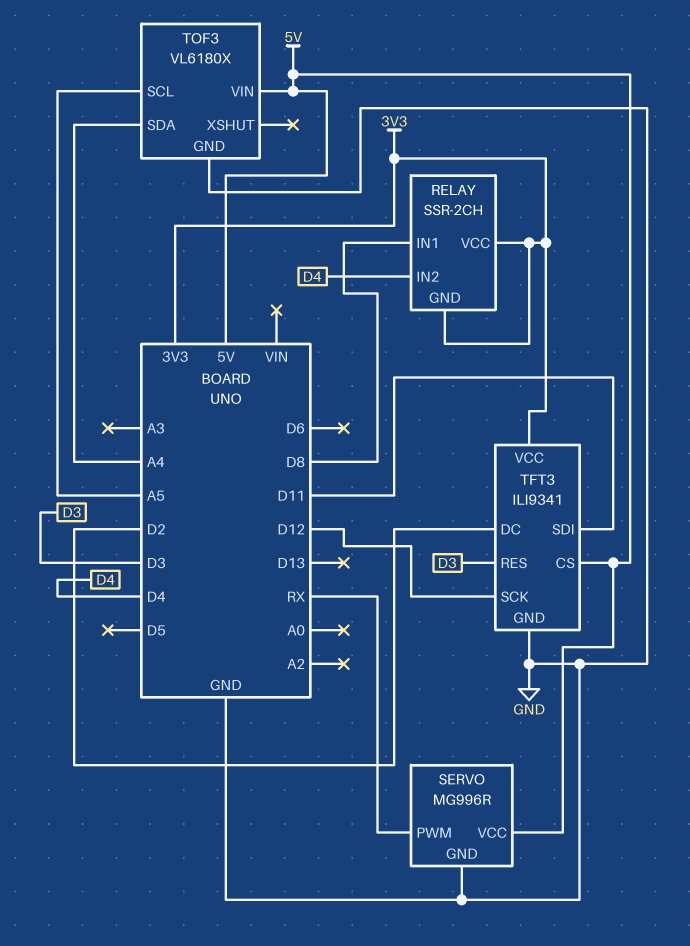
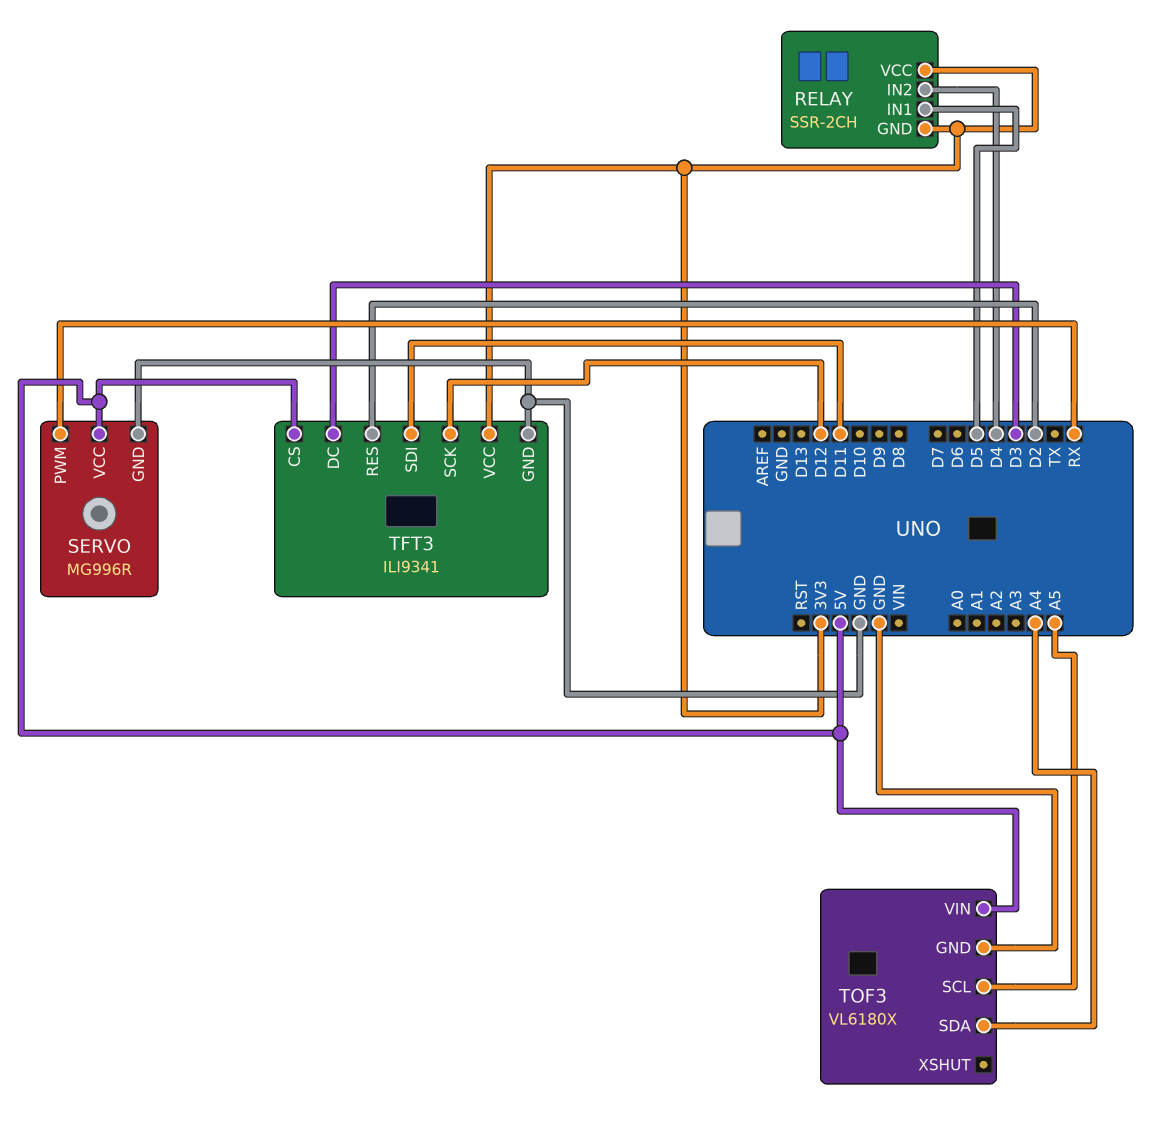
RELAY pin IN1: D8 -> D5
TFT3 pin DC: D2 -> D3
TFT3 pin RES: D3 -> D2

